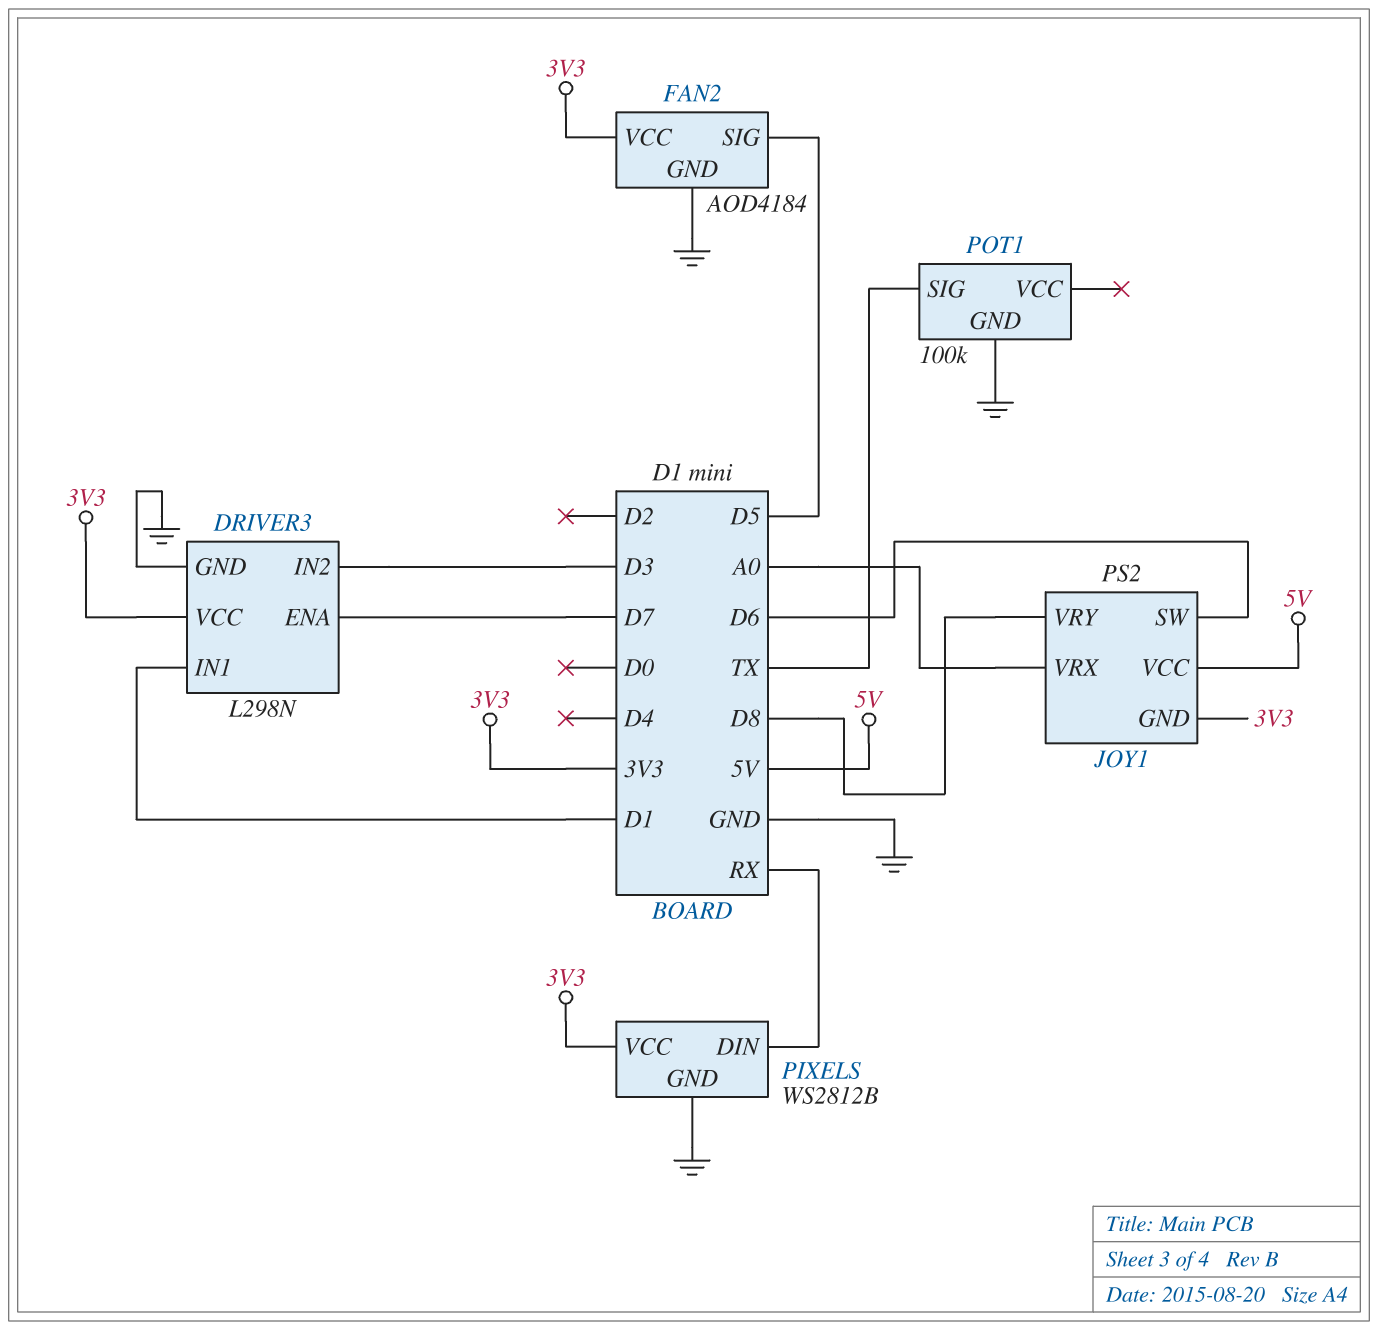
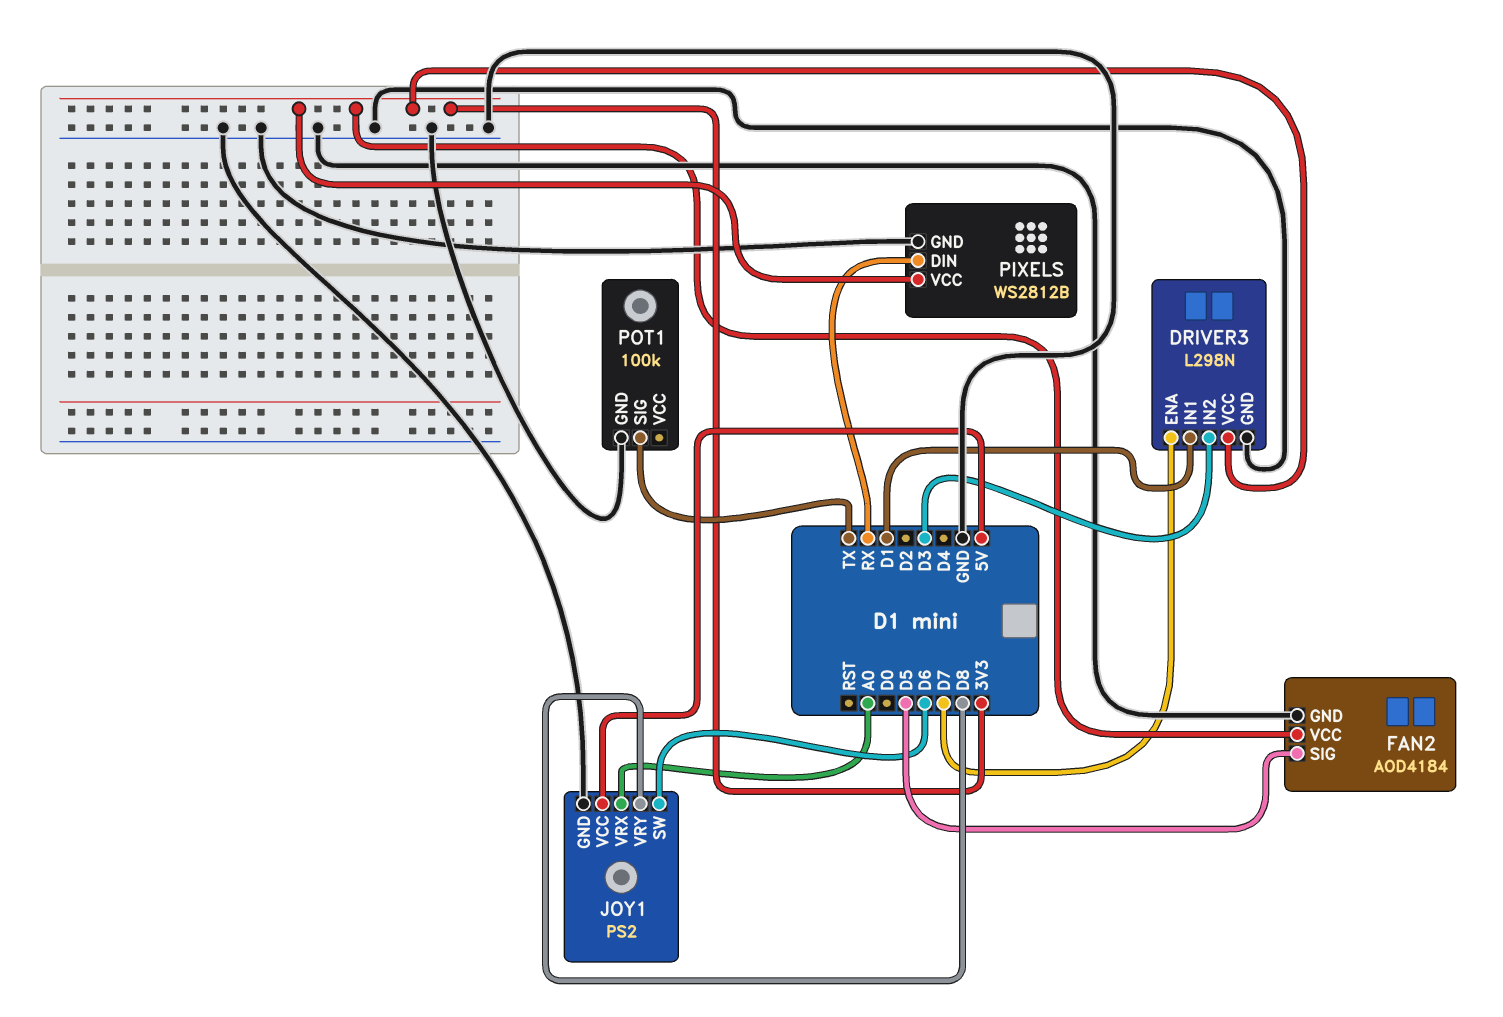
JOY1 pin GND: 3V3 -> GND

